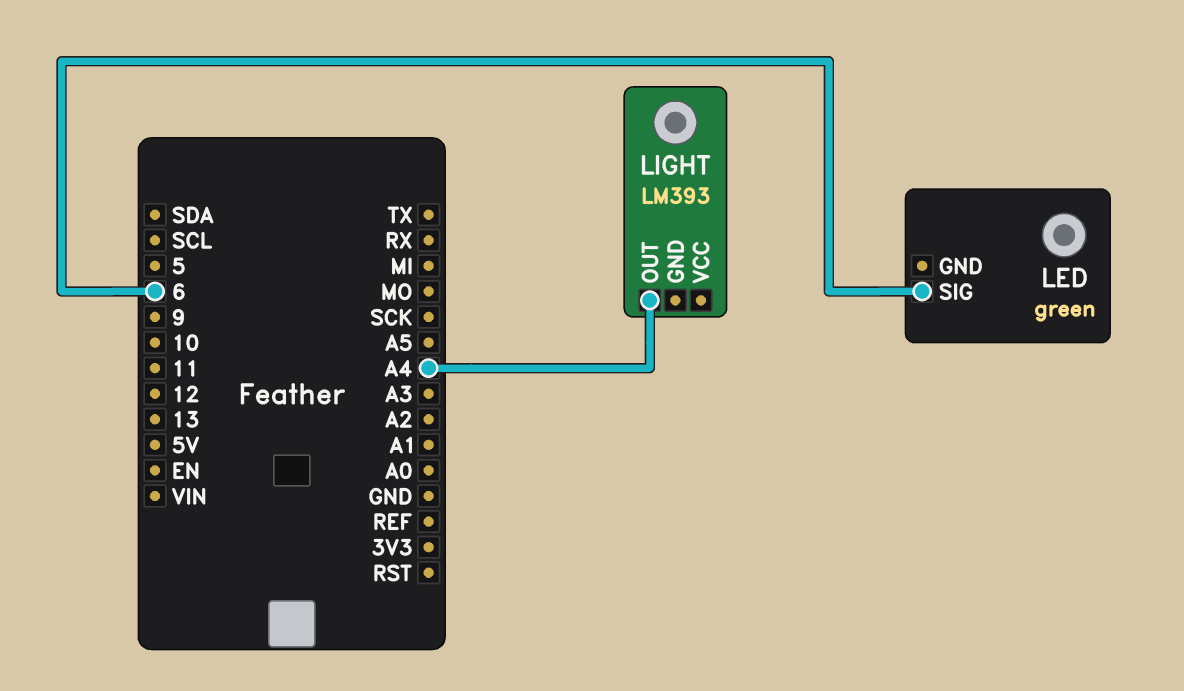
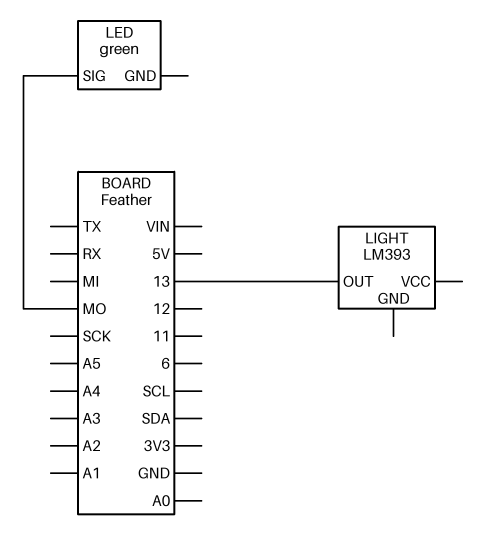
LED pin SIG: 6 -> MO
LIGHT pin OUT: A4 -> 13

